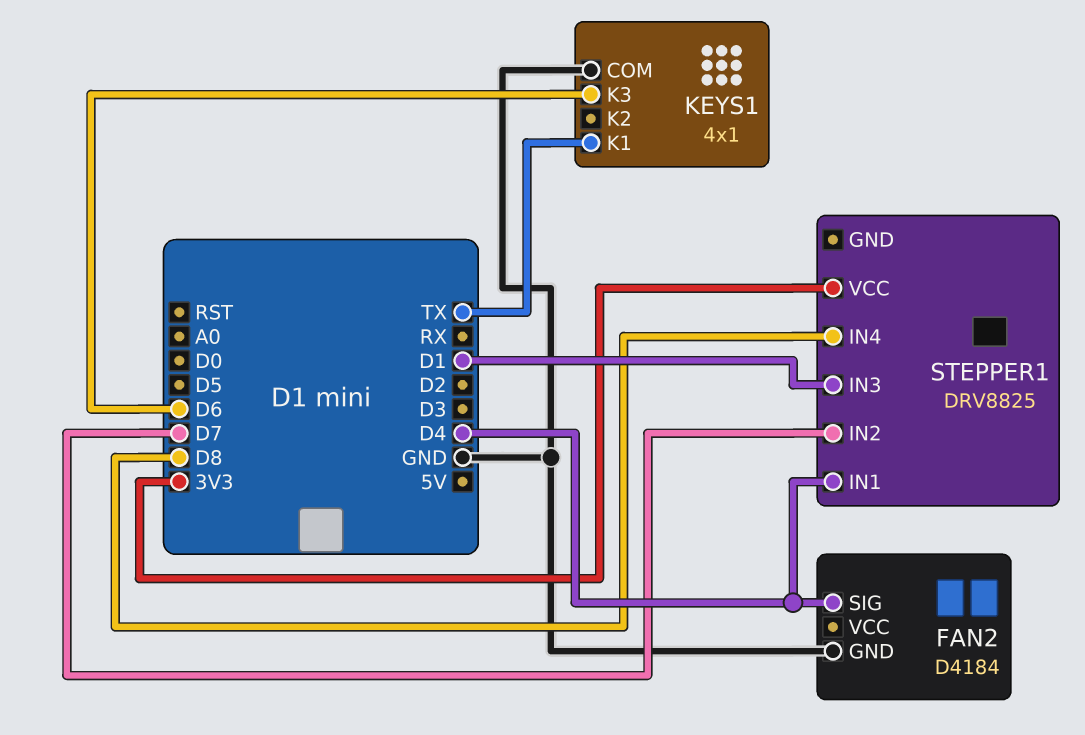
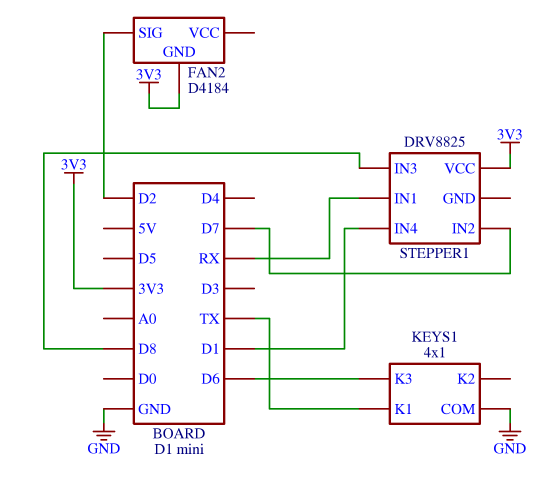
FAN2 pin GND: GND -> 3V3
FAN2 pin SIG: D4 -> D2
STEPPER1 pin IN1: D4 -> RX
STEPPER1 pin IN3: D1 -> D8
STEPPER1 pin IN4: D8 -> D1

